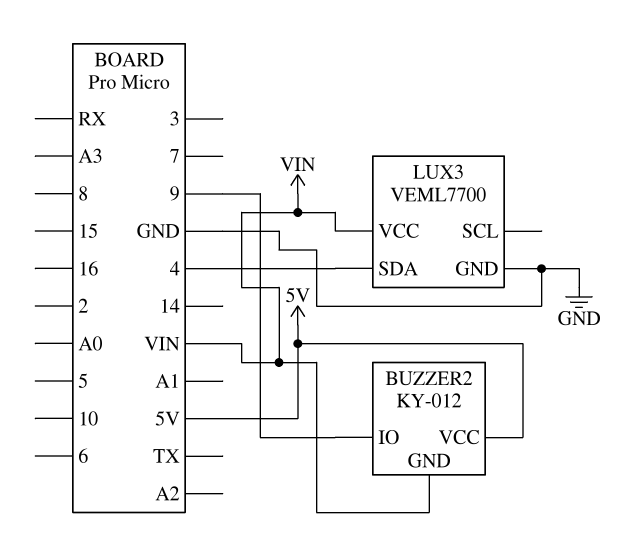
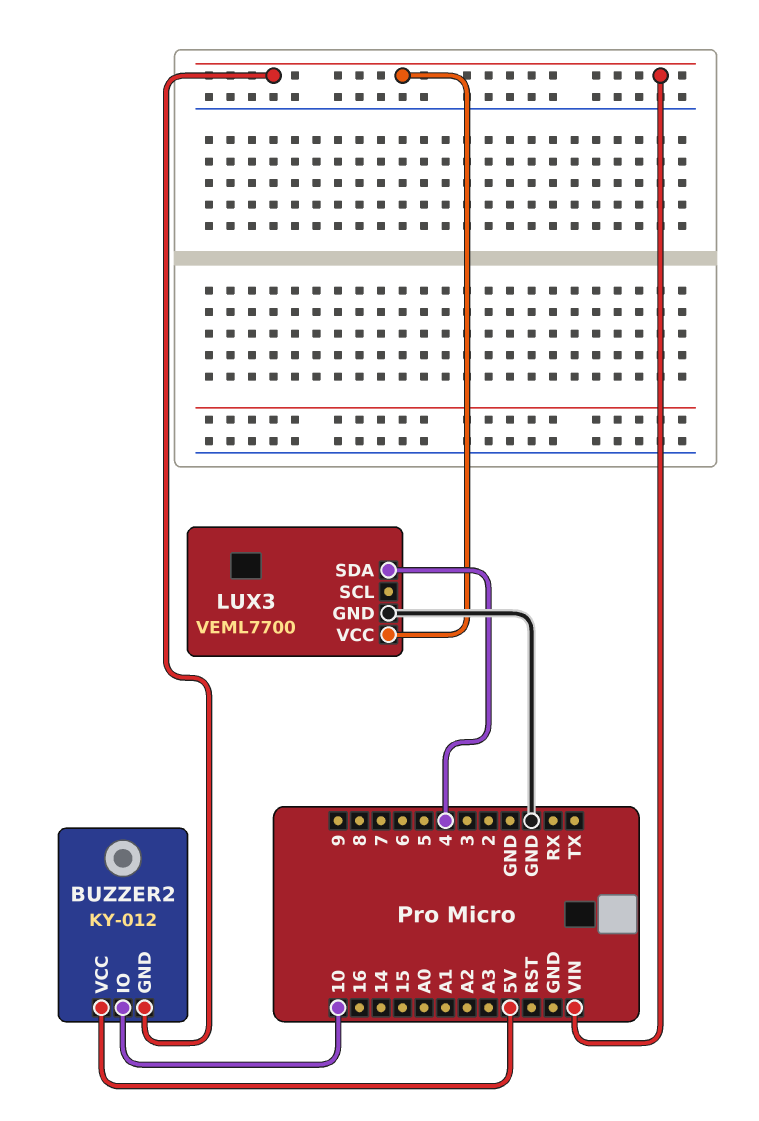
BUZZER2 pin IO: 9 -> 10

